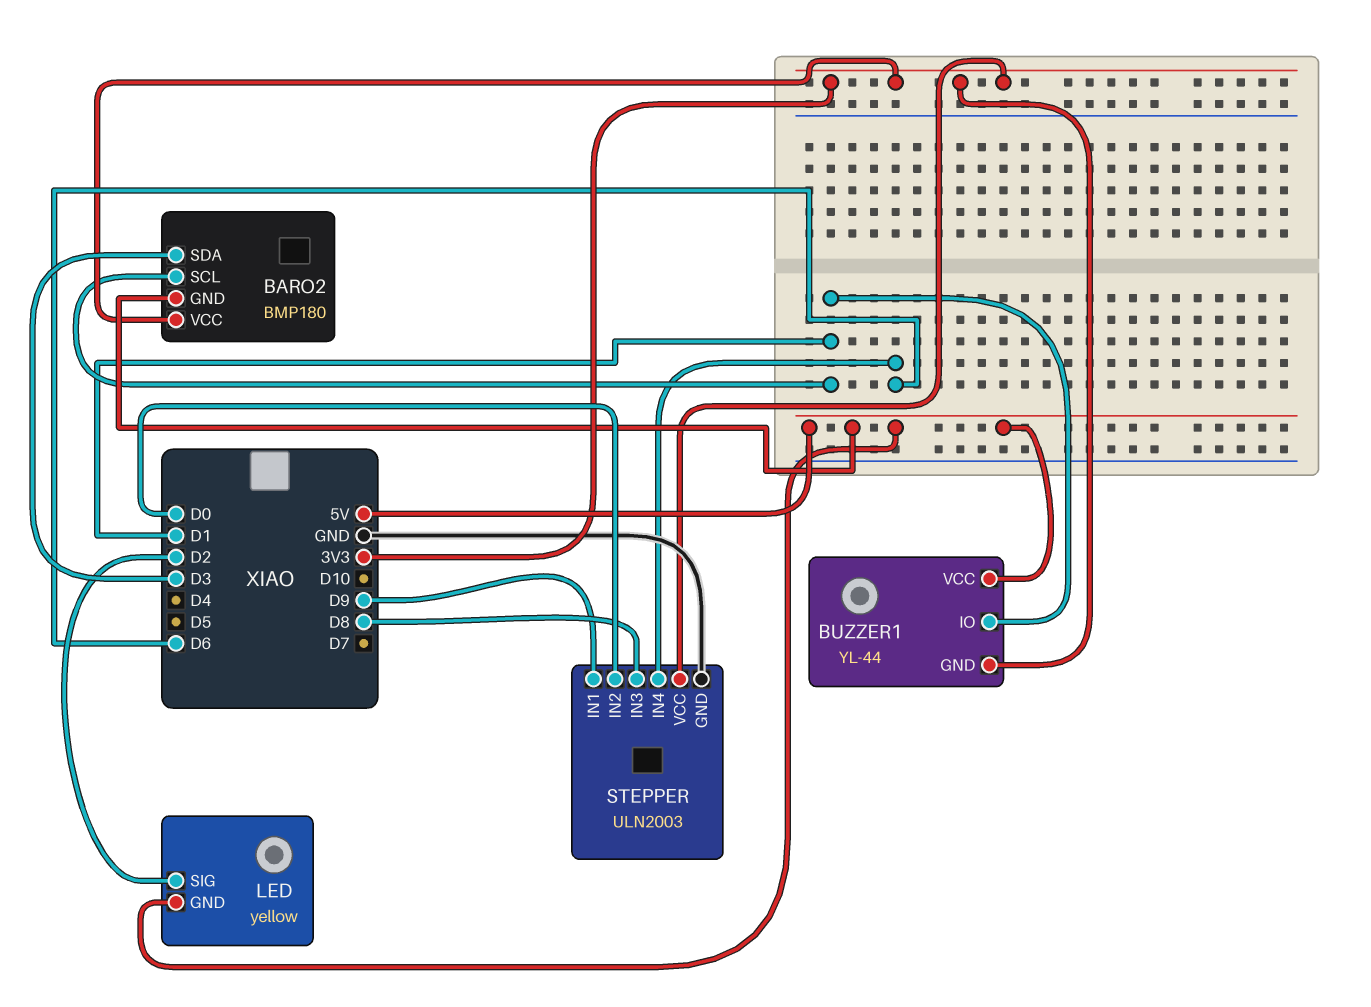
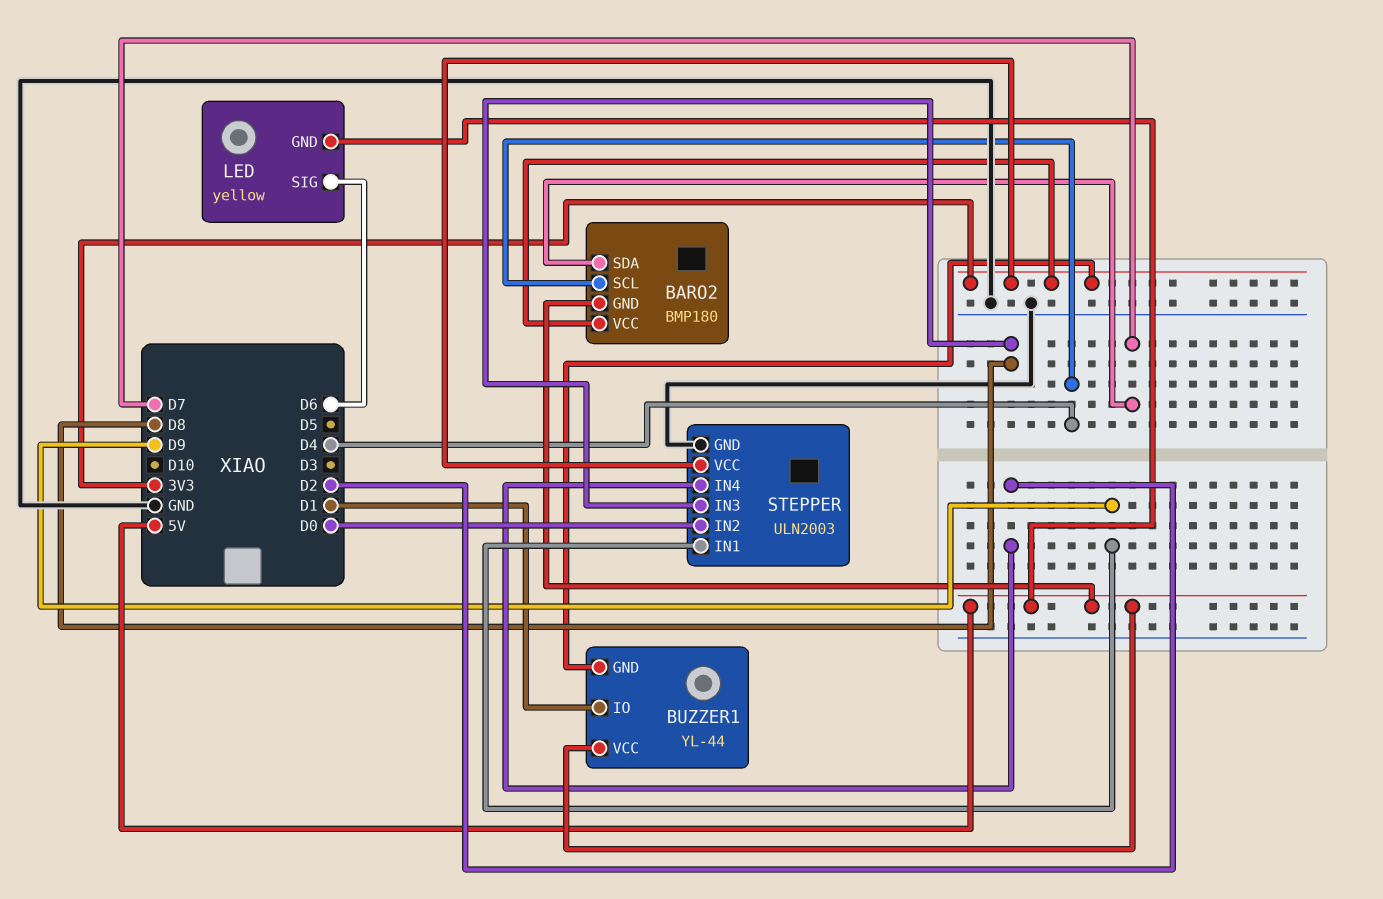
BARO2 pin SCL: D1 -> D4
BARO2 pin SDA: D3 -> D7
LED pin SIG: D2 -> D6
STEPPER pin IN4: D6 -> D2

